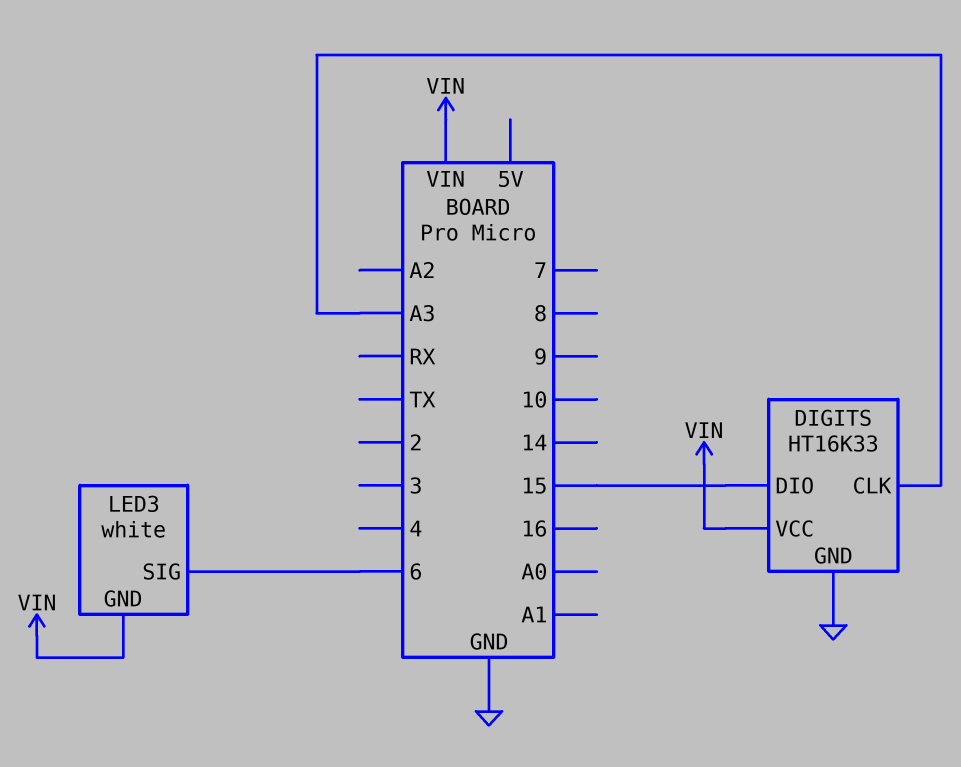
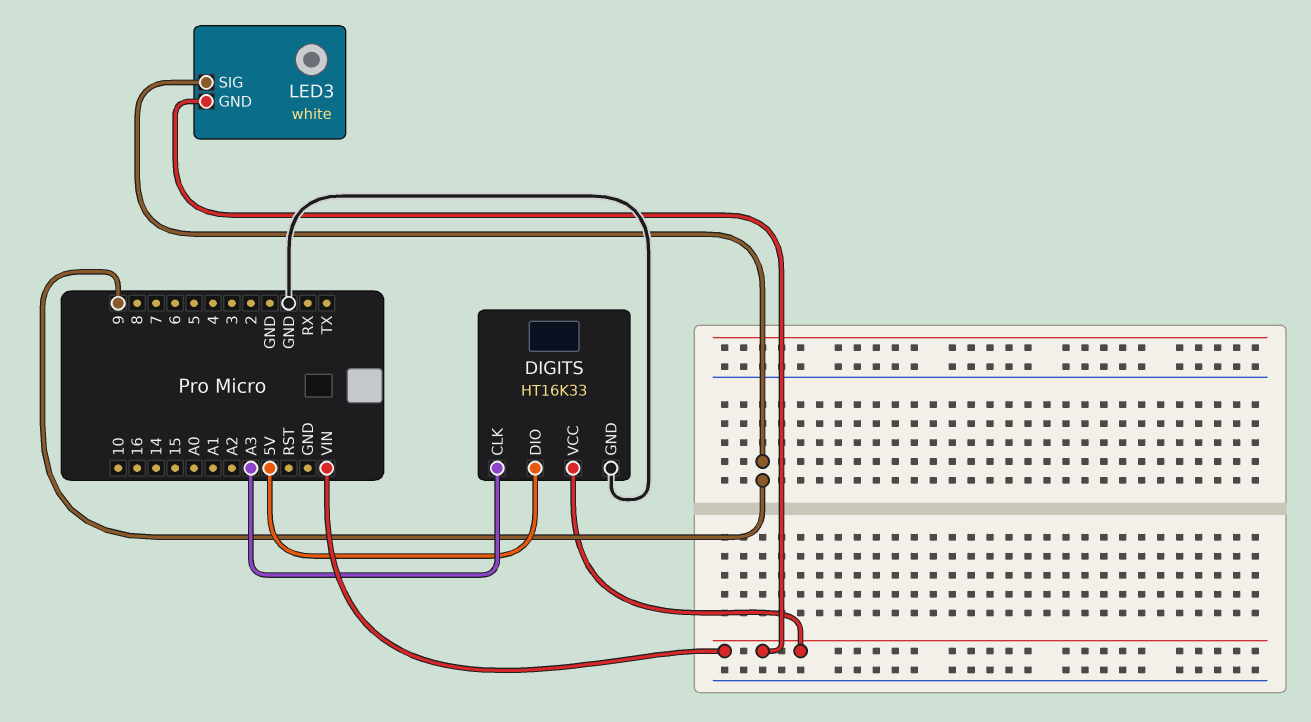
DIGITS pin DIO: 15 -> 5V
LED3 pin SIG: 6 -> 9

